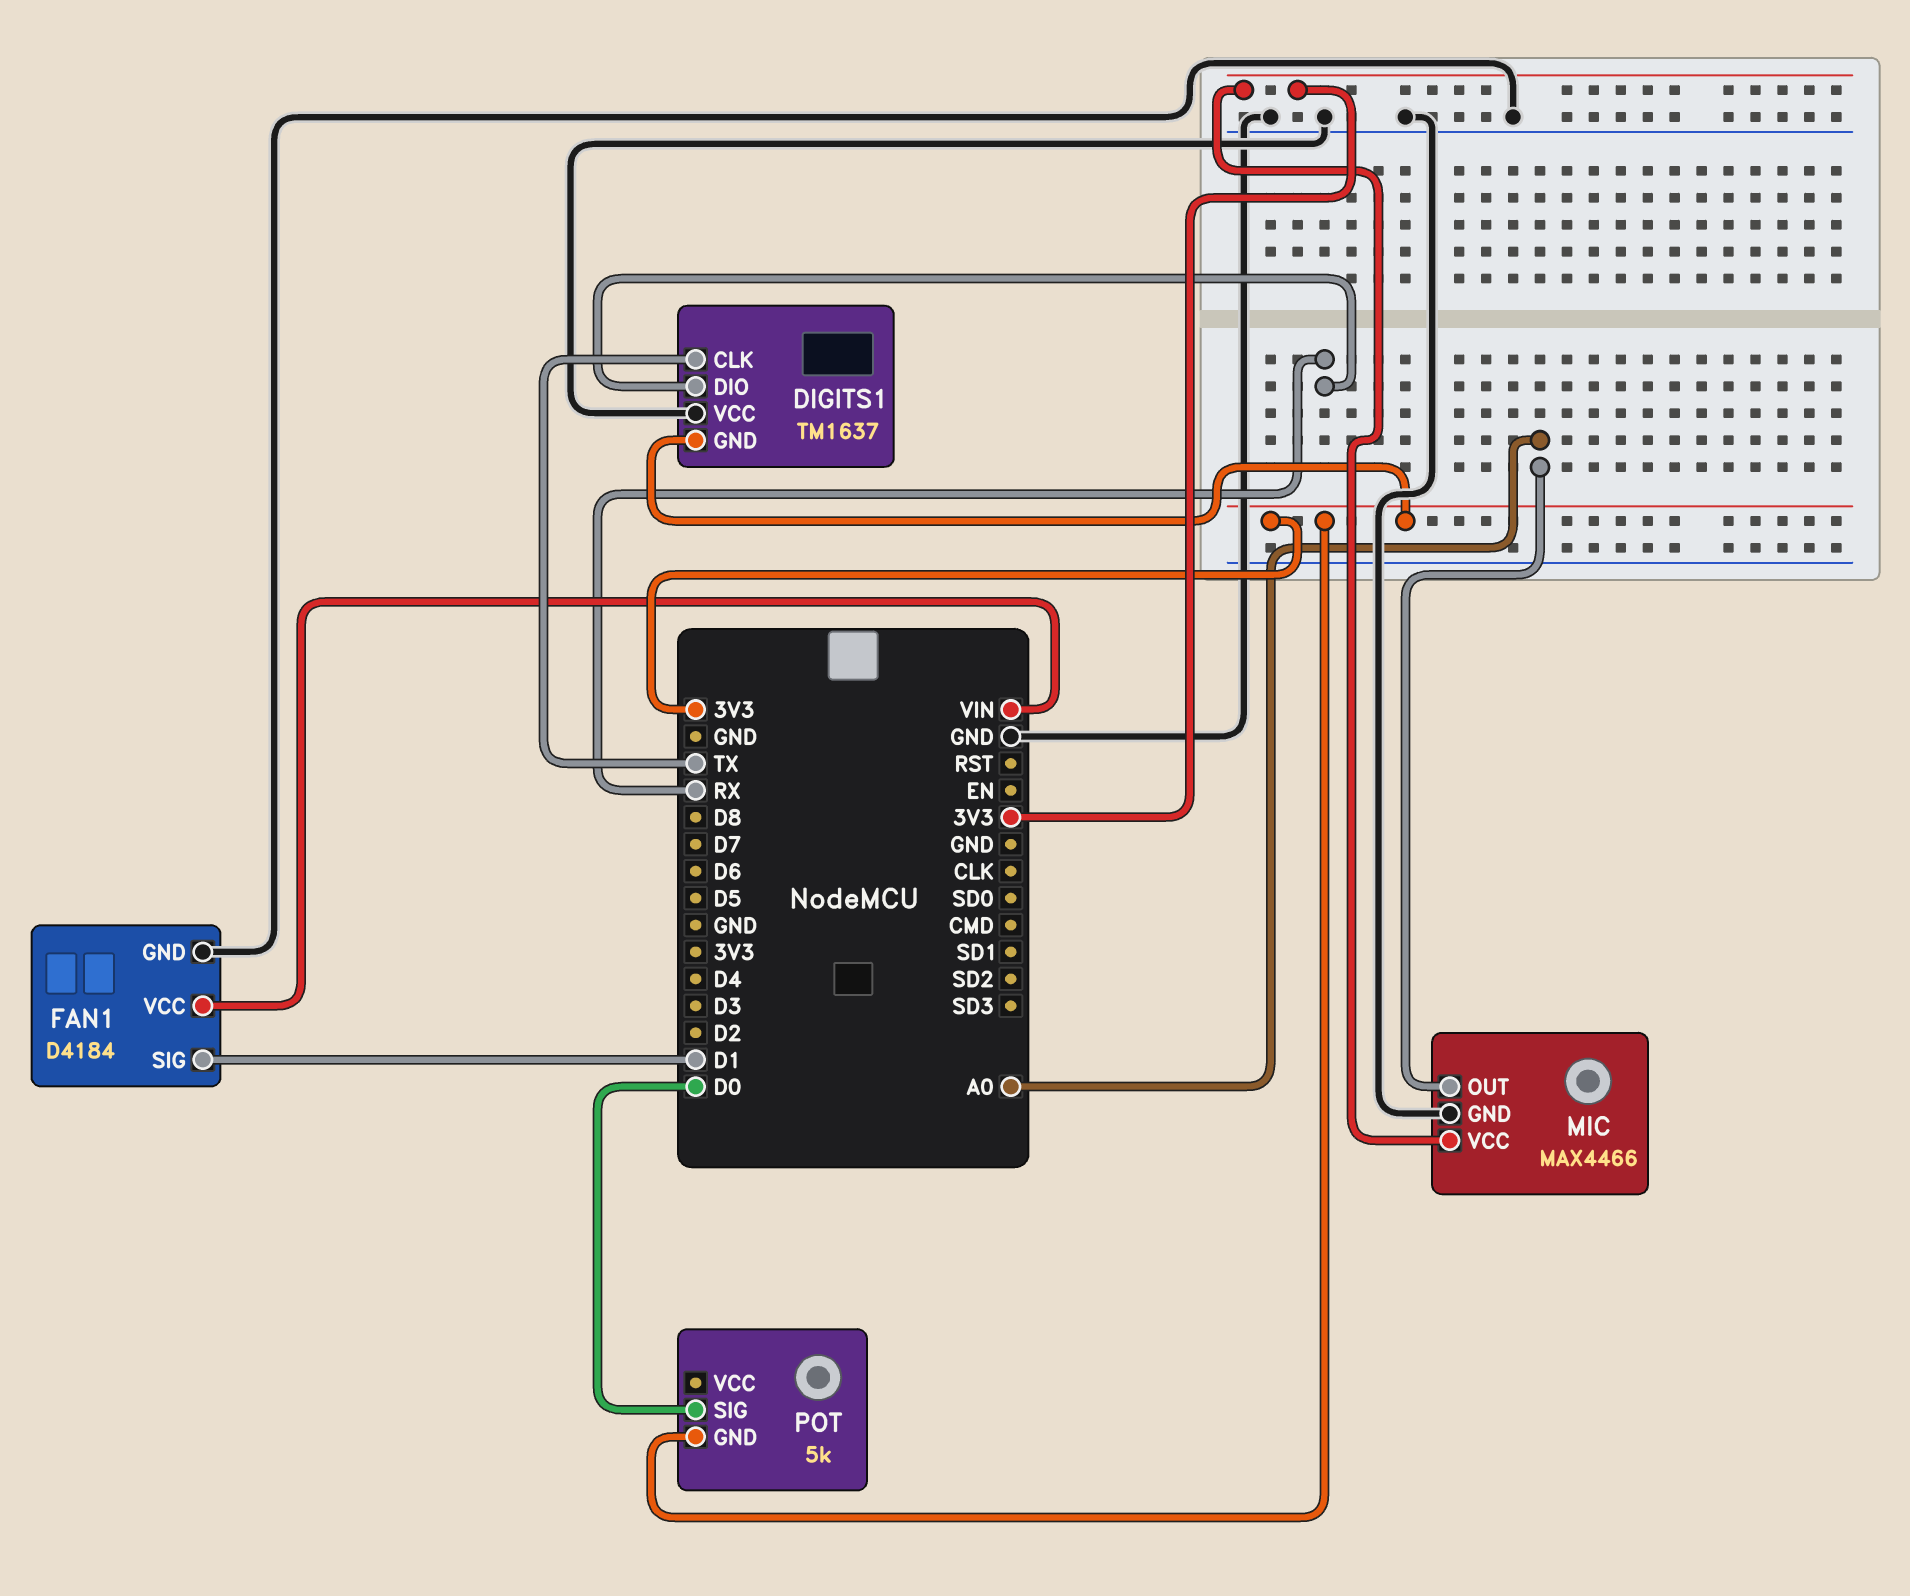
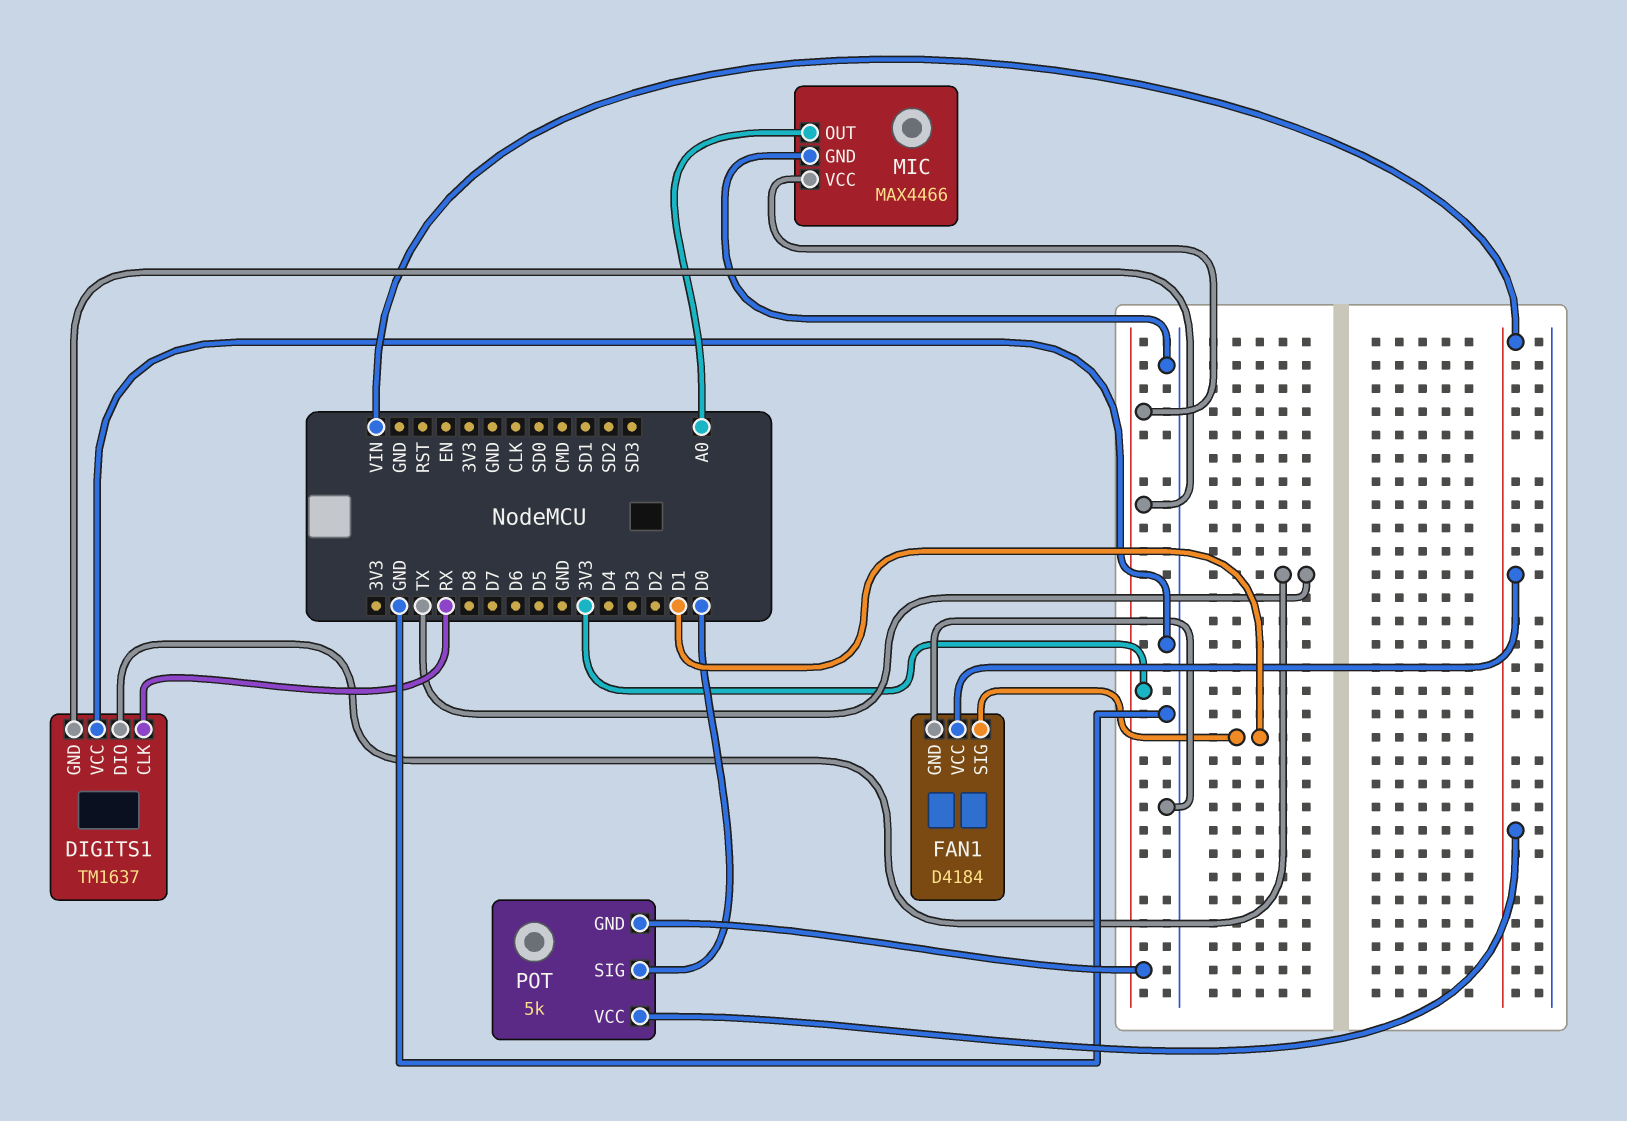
DIGITS1 pin CLK: TX -> RX
DIGITS1 pin DIO: RX -> TX
POT pin VCC: none -> VIN

